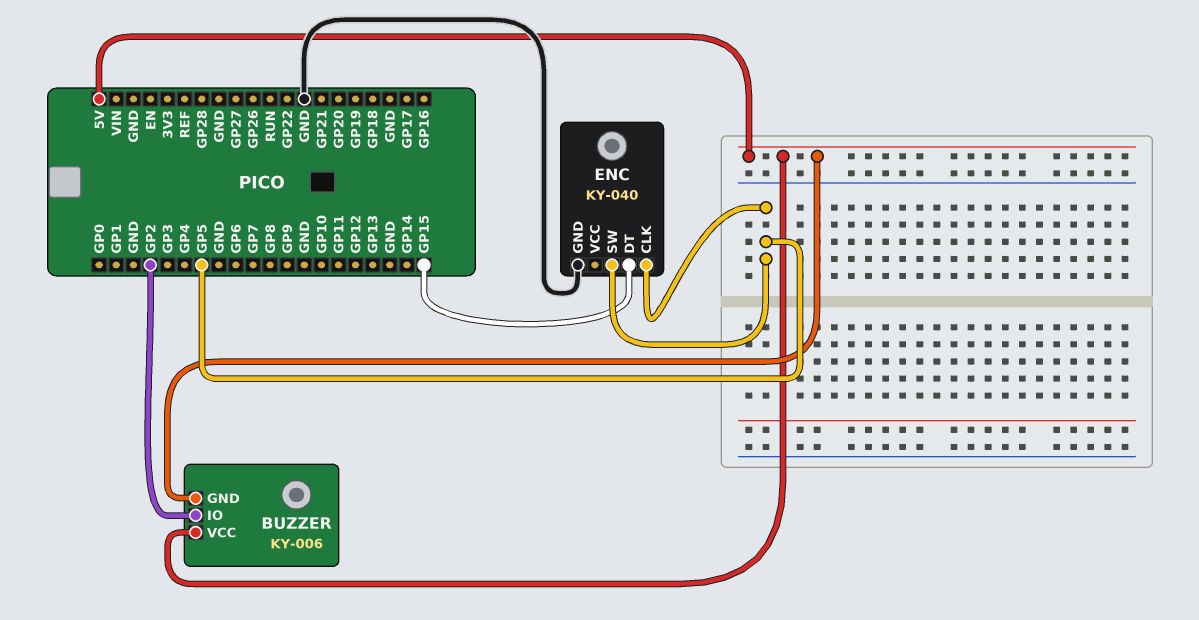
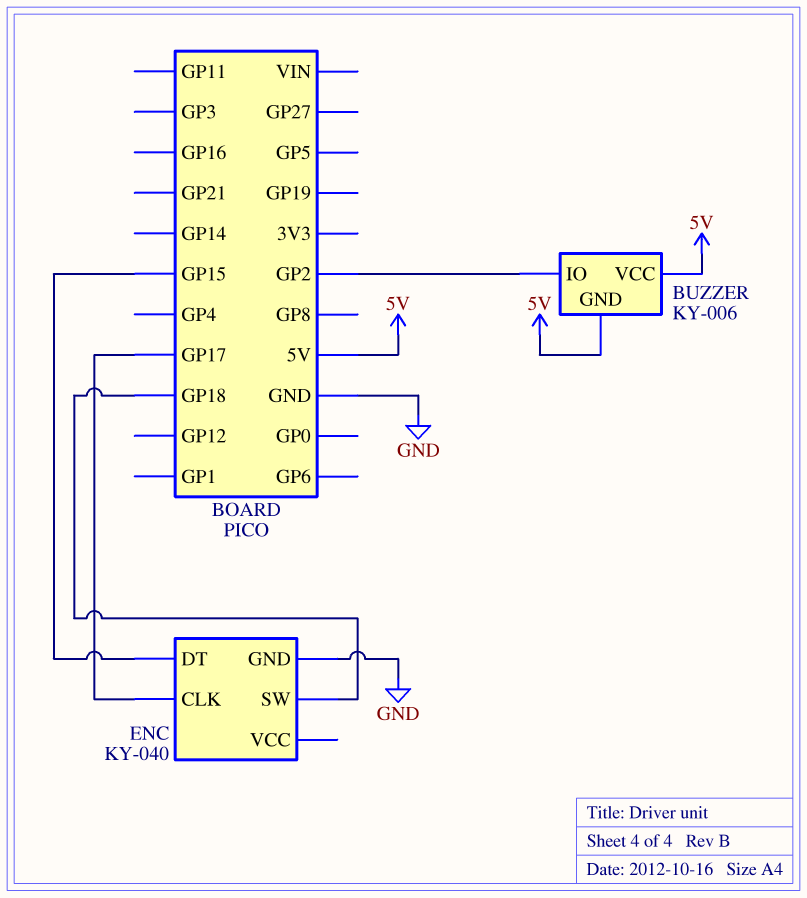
ENC pin CLK: GP5 -> GP17
ENC pin SW: GP5 -> GP18

